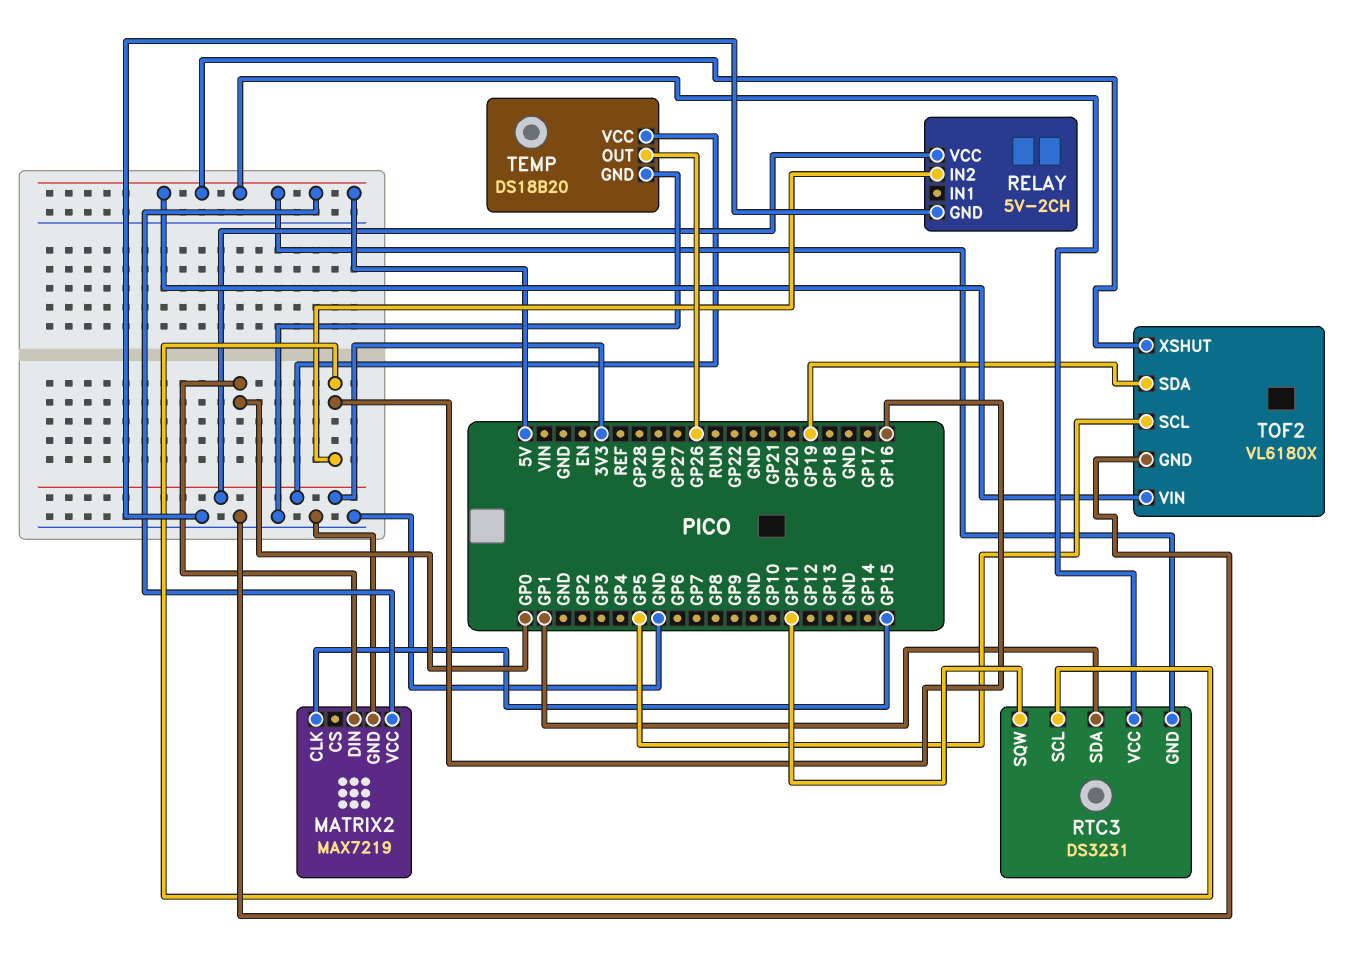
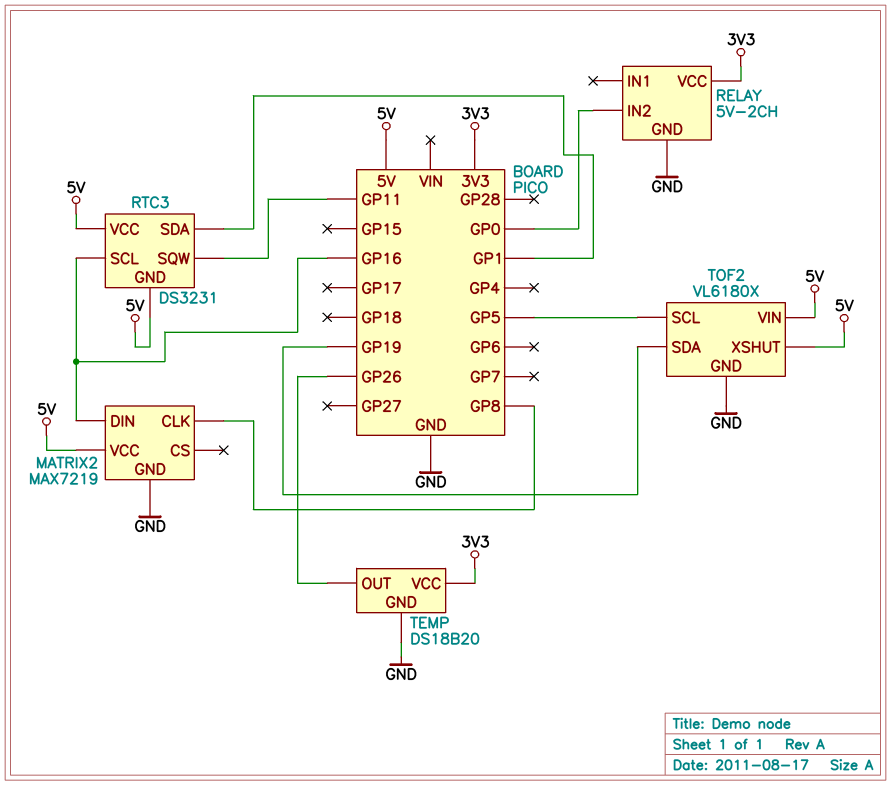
MATRIX2 pin CLK: GP15 -> GP8
MATRIX2 pin DIN: GP0 -> GP16
RELAY pin IN2: GP16 -> GP0

